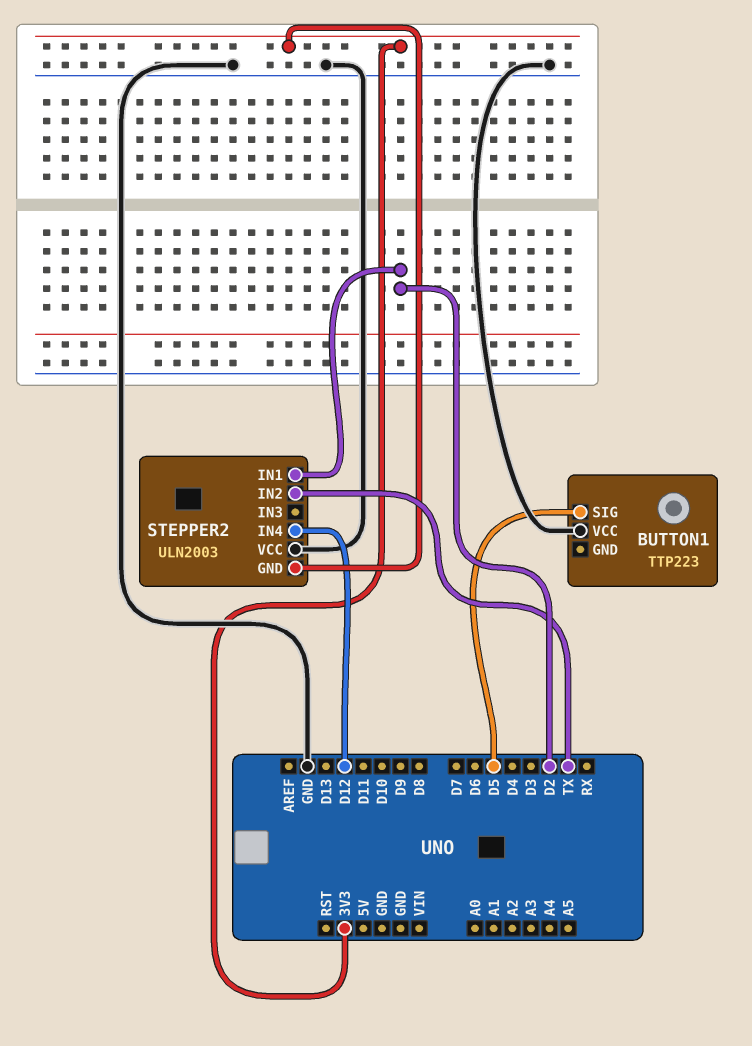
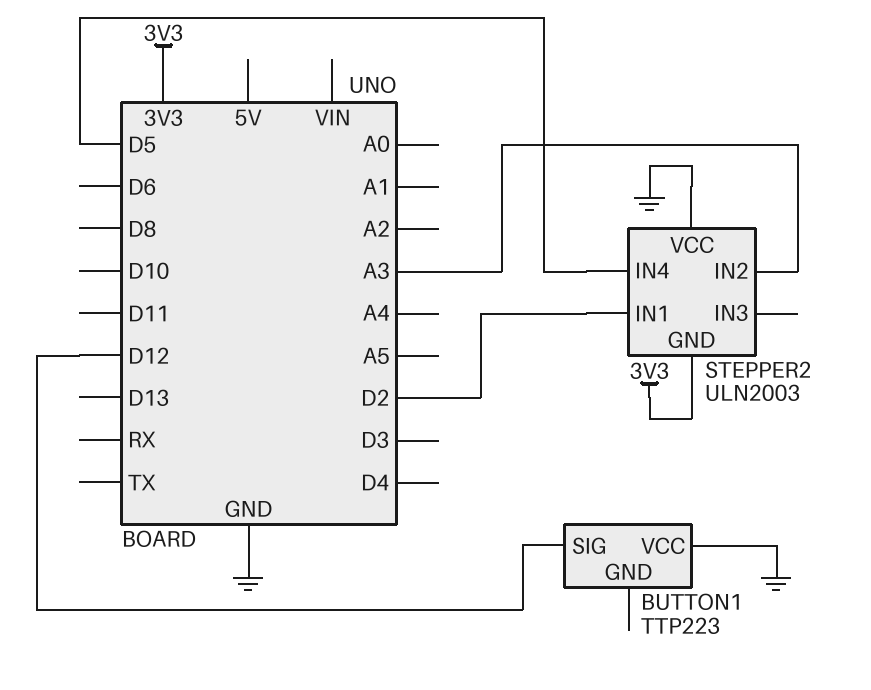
BUTTON1 pin SIG: D5 -> D12
STEPPER2 pin IN2: TX -> A3
STEPPER2 pin IN4: D12 -> D5

